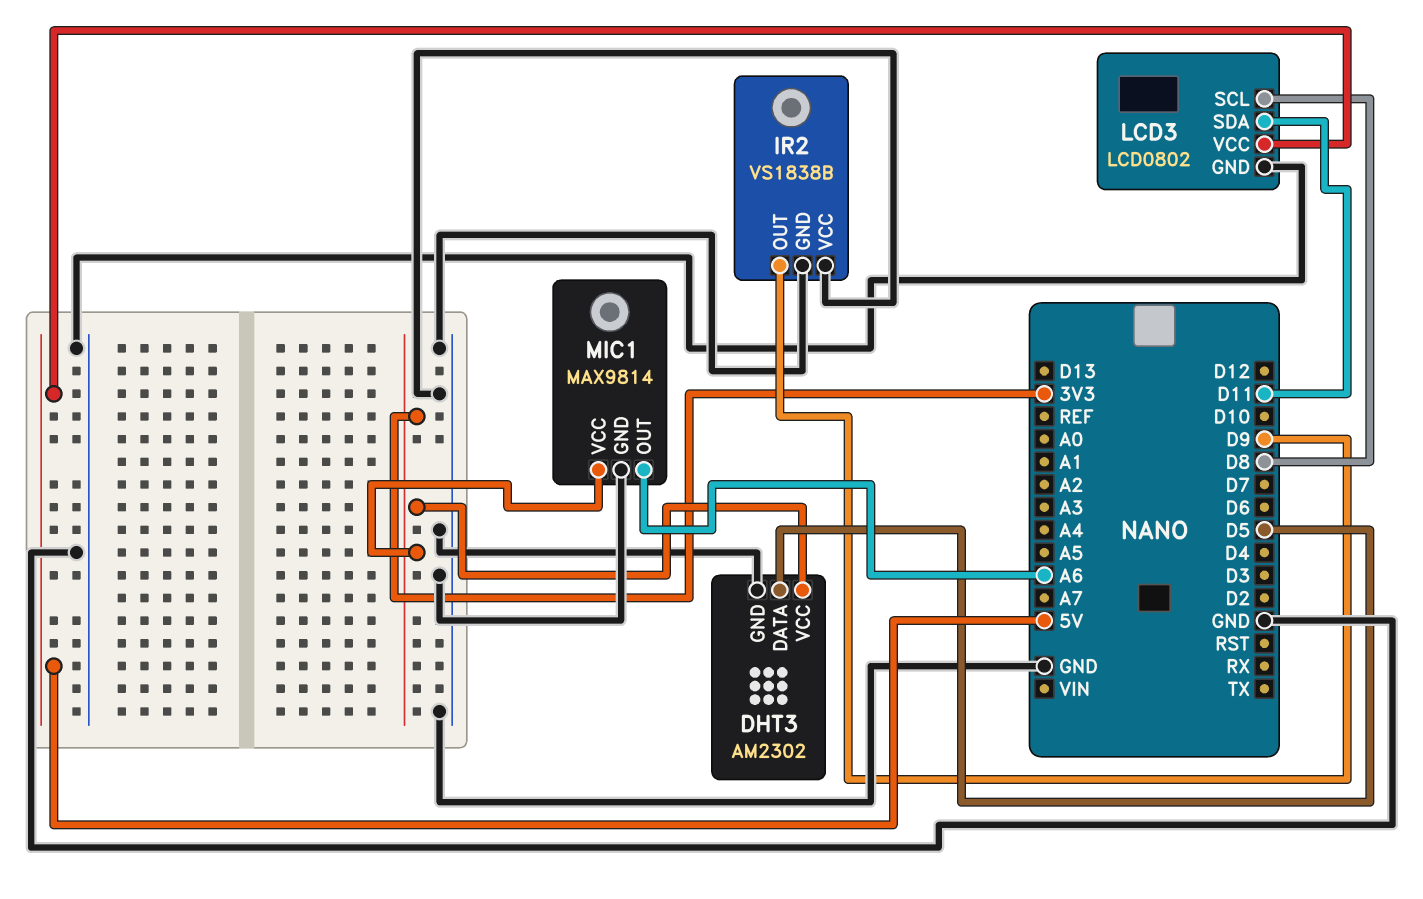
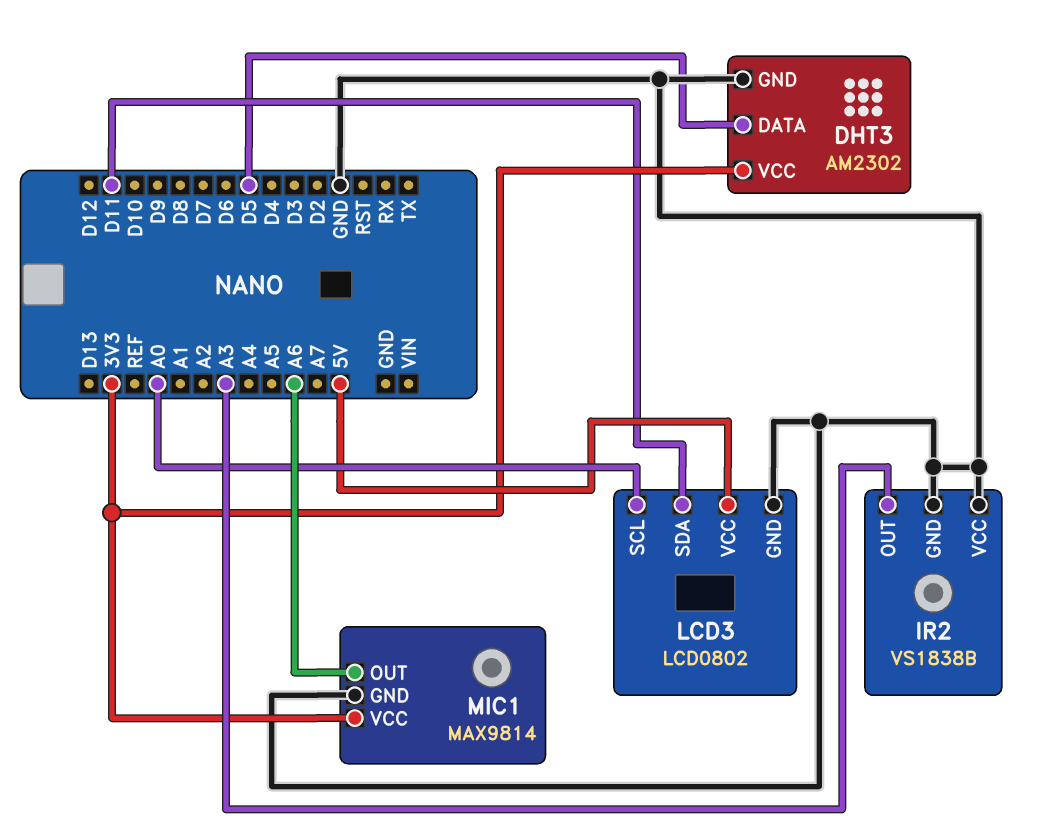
IR2 pin OUT: D9 -> A3
LCD3 pin SCL: D8 -> A0

